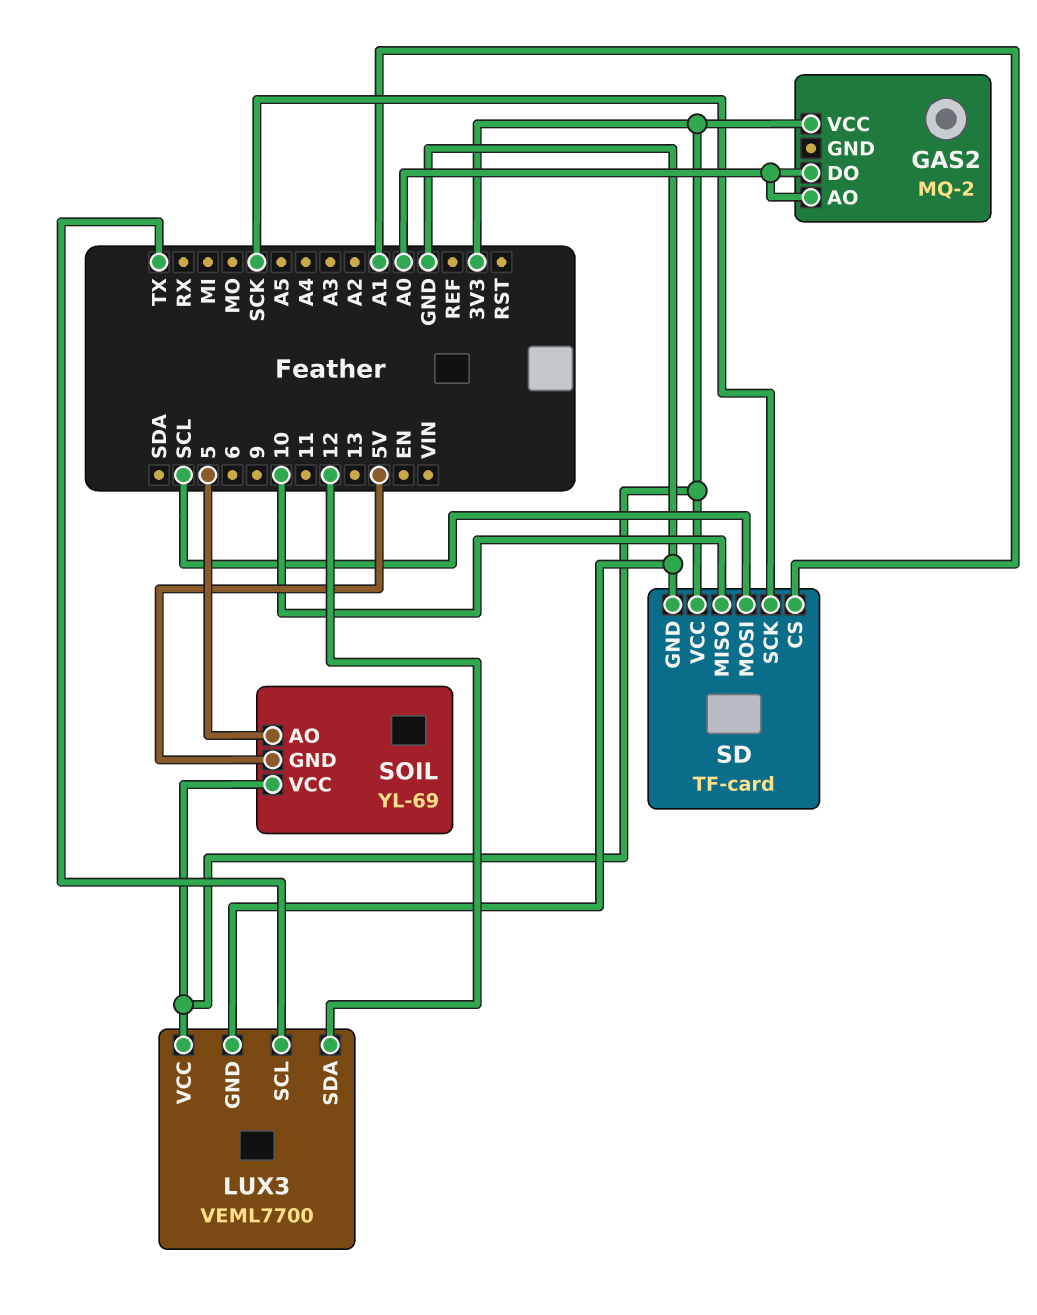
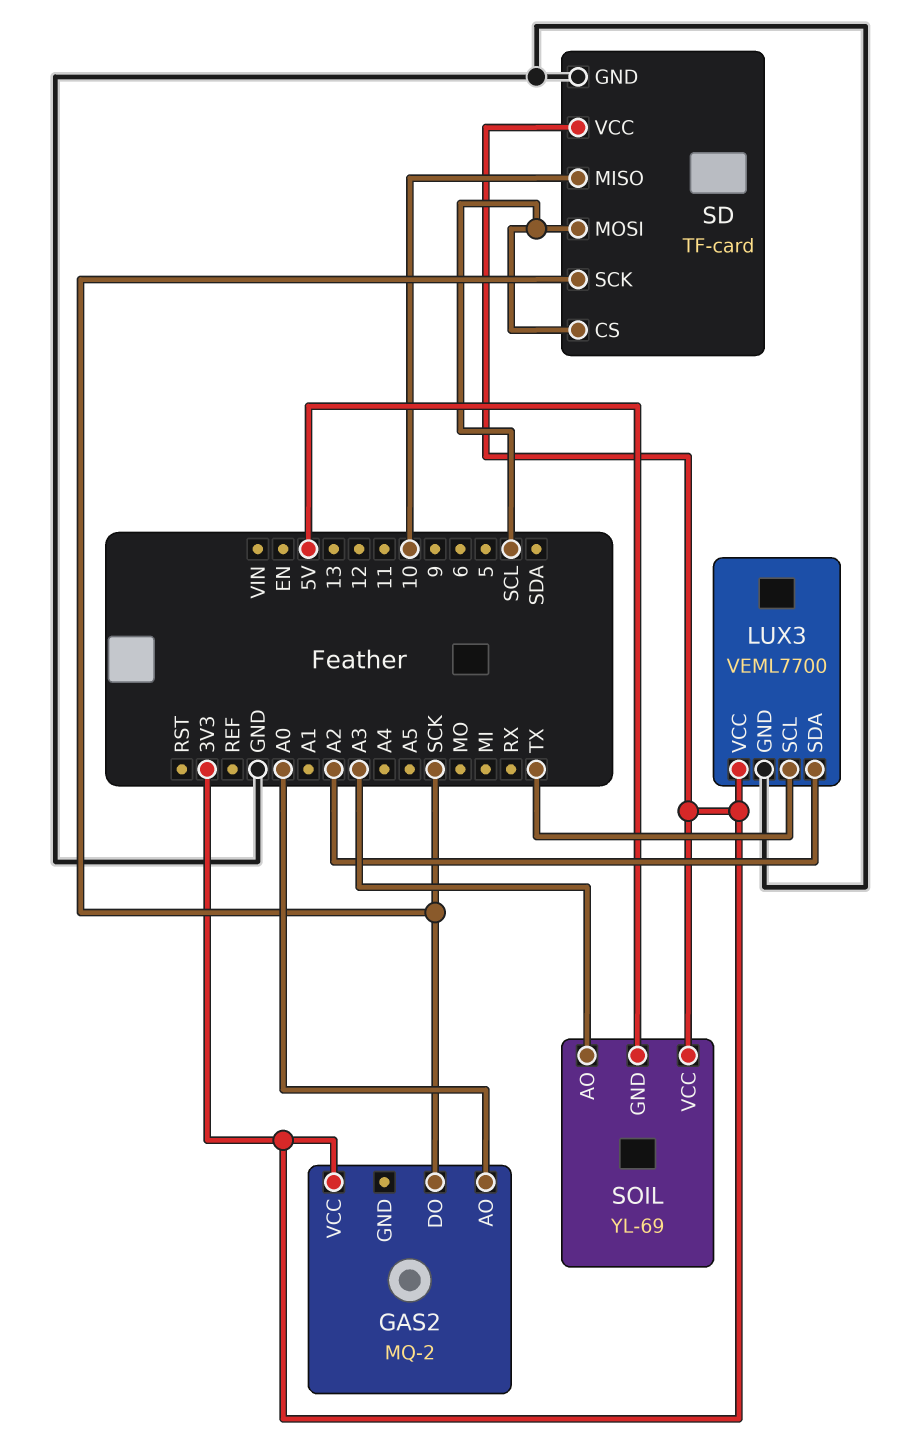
GAS2 pin DO: A0 -> SCK
LUX3 pin SDA: 12 -> A2
SD pin CS: A1 -> SCL
SOIL pin AO: 5 -> A3

